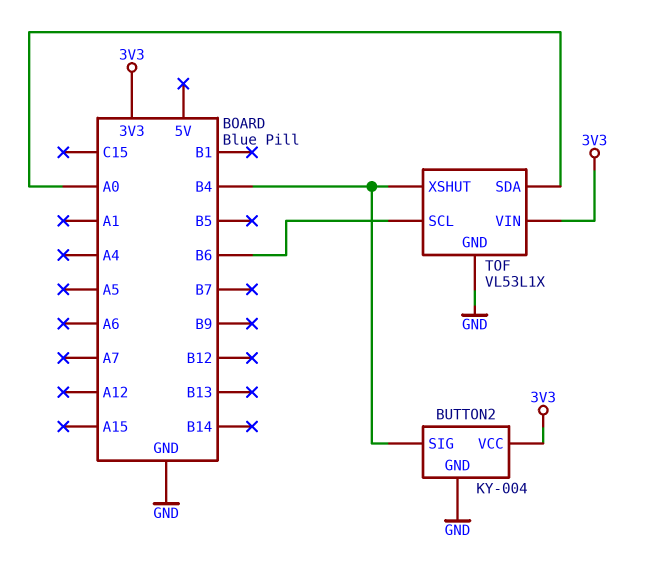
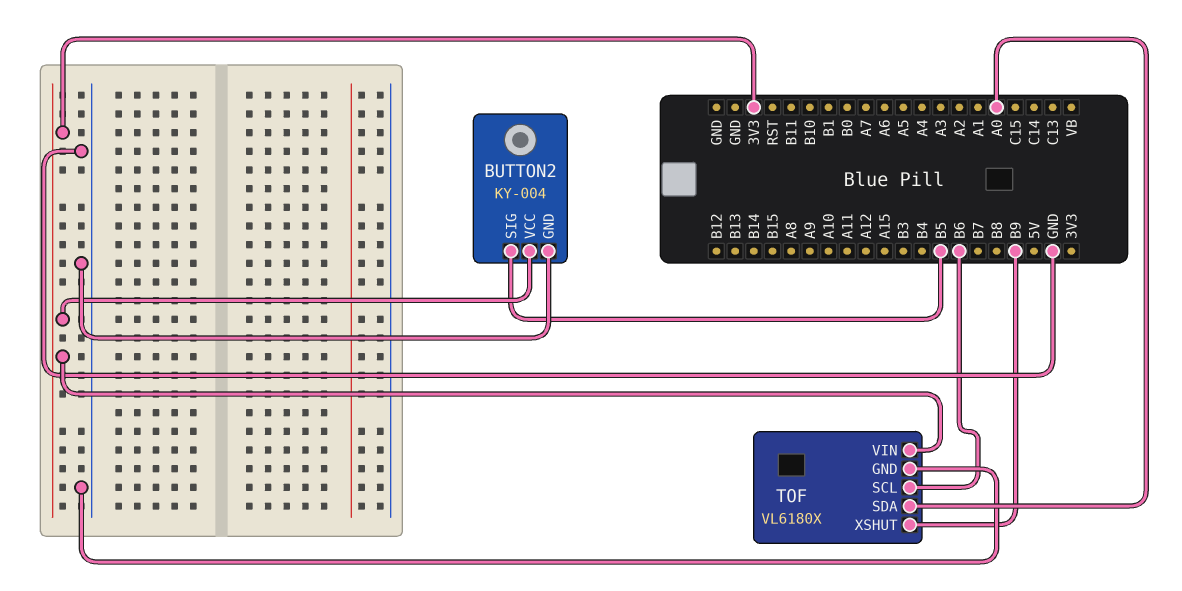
BUTTON2 pin SIG: B4 -> B5
TOF: VL53L1X -> VL6180X
TOF pin XSHUT: B4 -> B9

